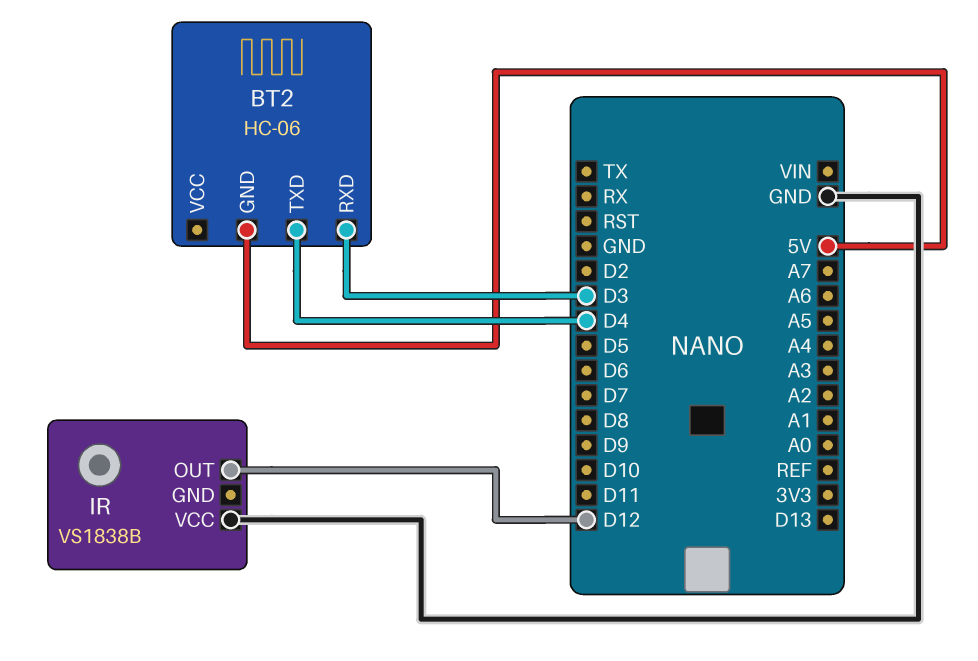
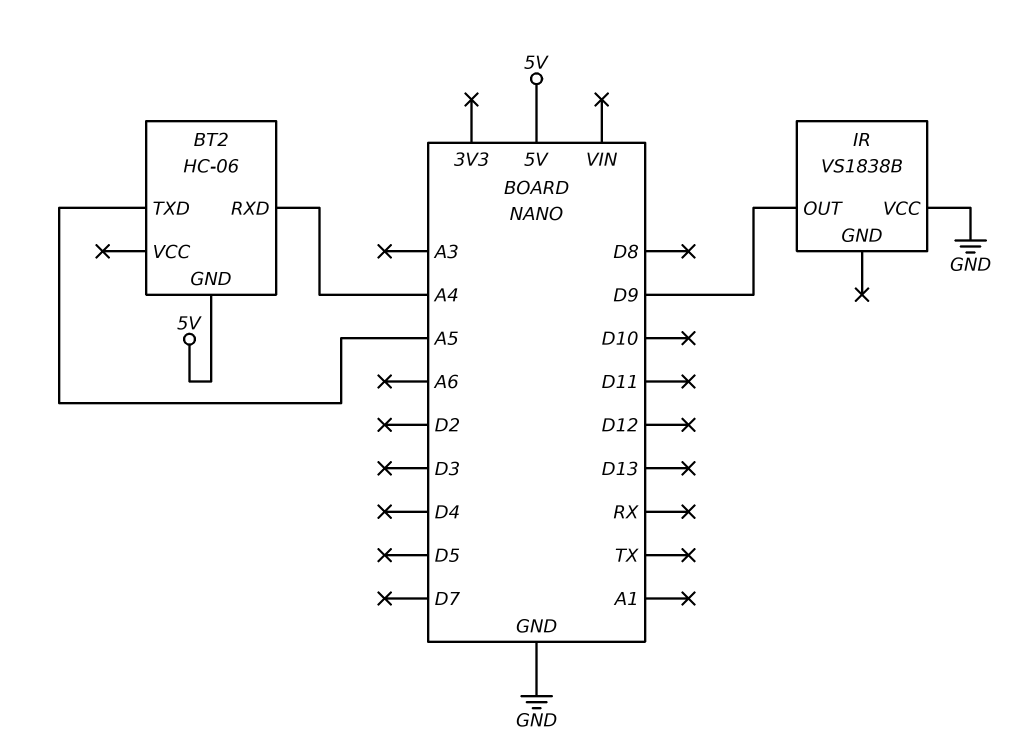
BT2 pin RXD: D3 -> A4
BT2 pin TXD: D4 -> A5
IR pin OUT: D12 -> D9

